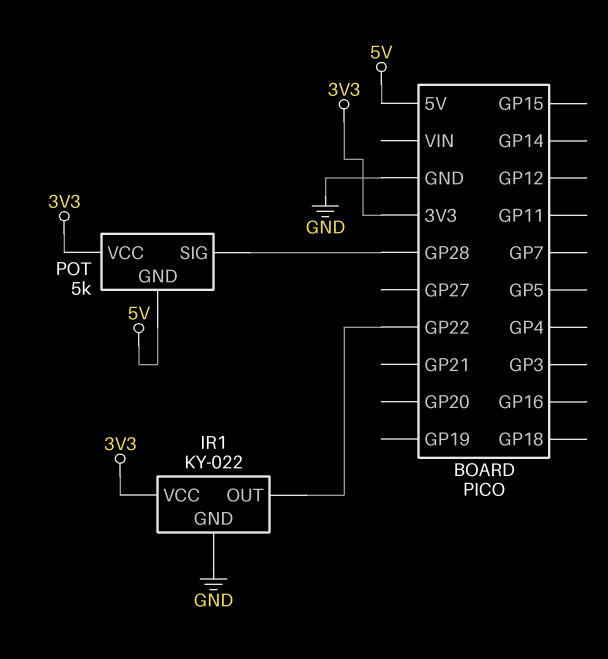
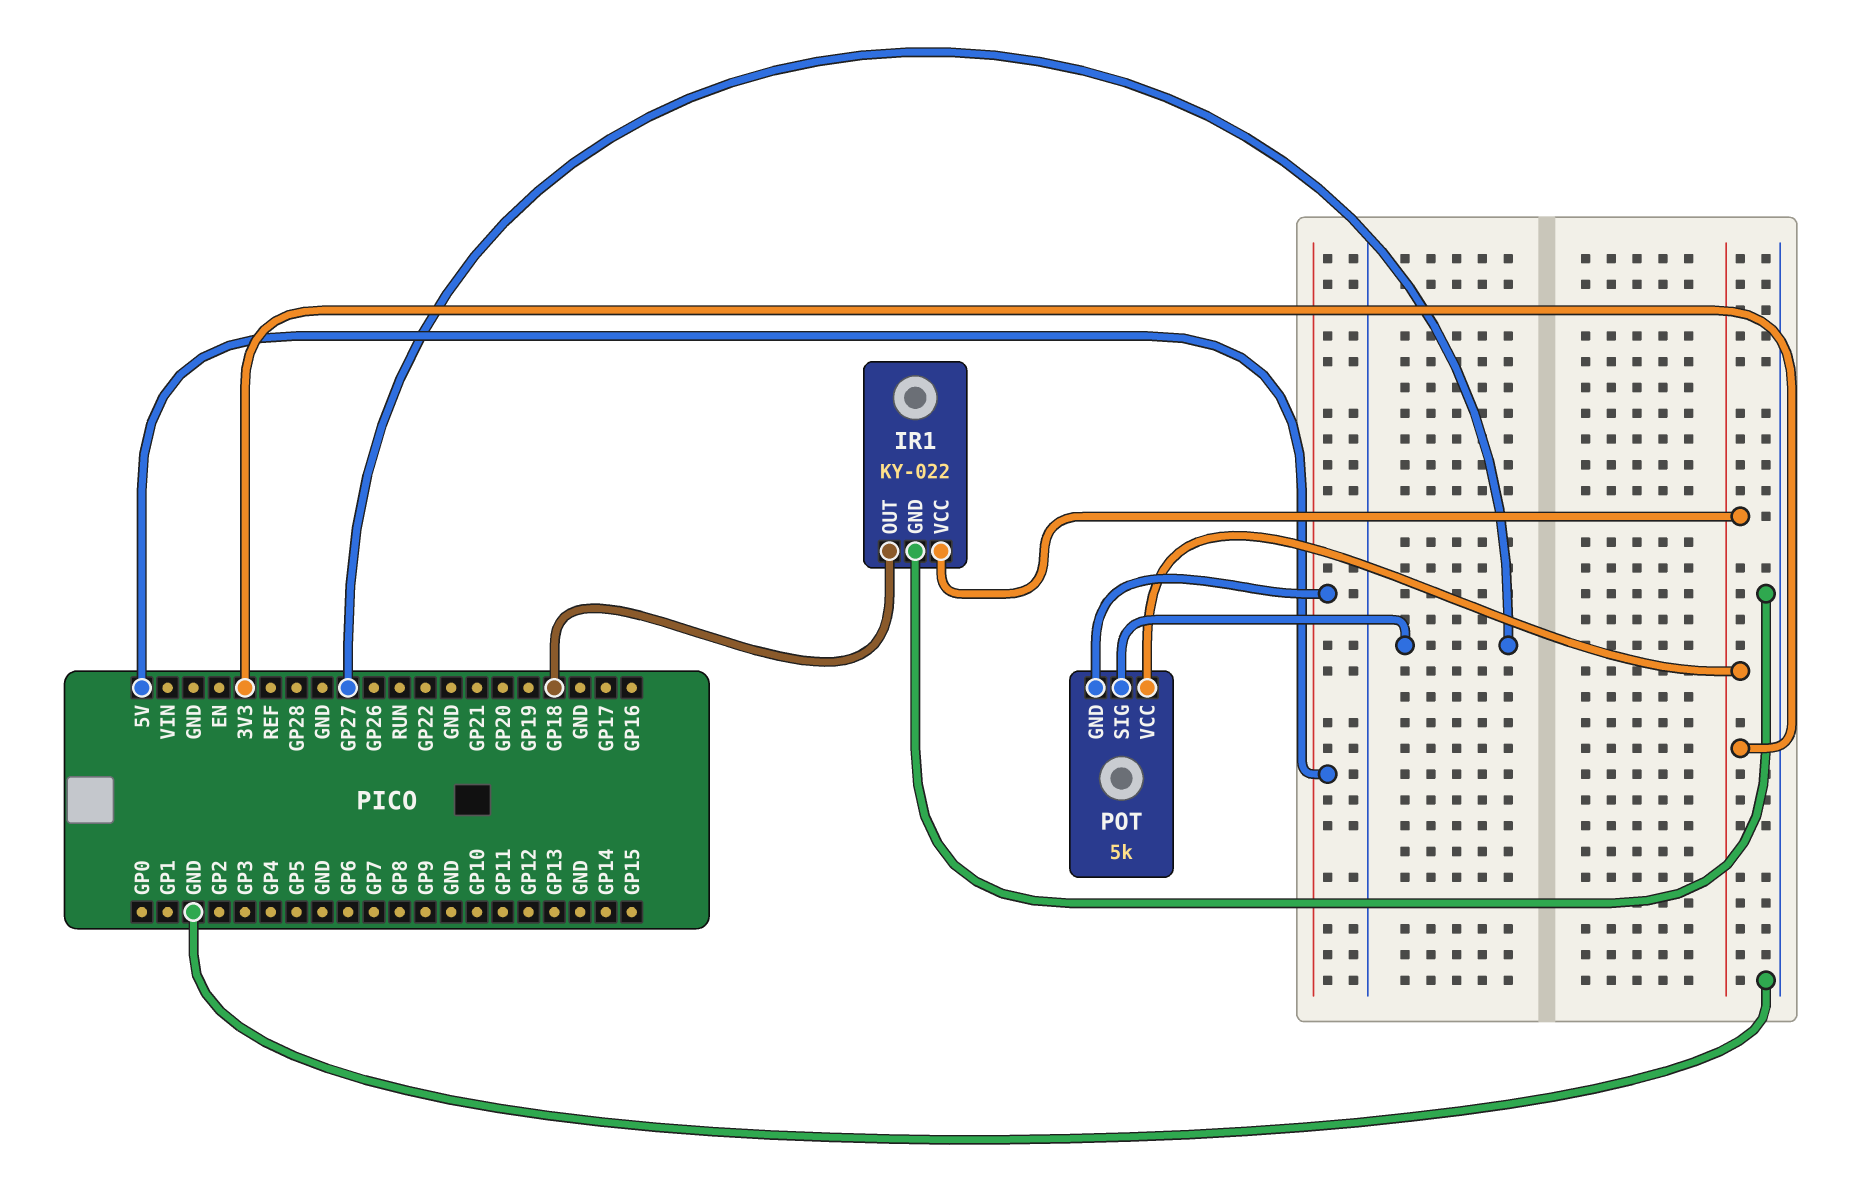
IR1 pin OUT: GP22 -> GP18
POT pin SIG: GP28 -> GP27

